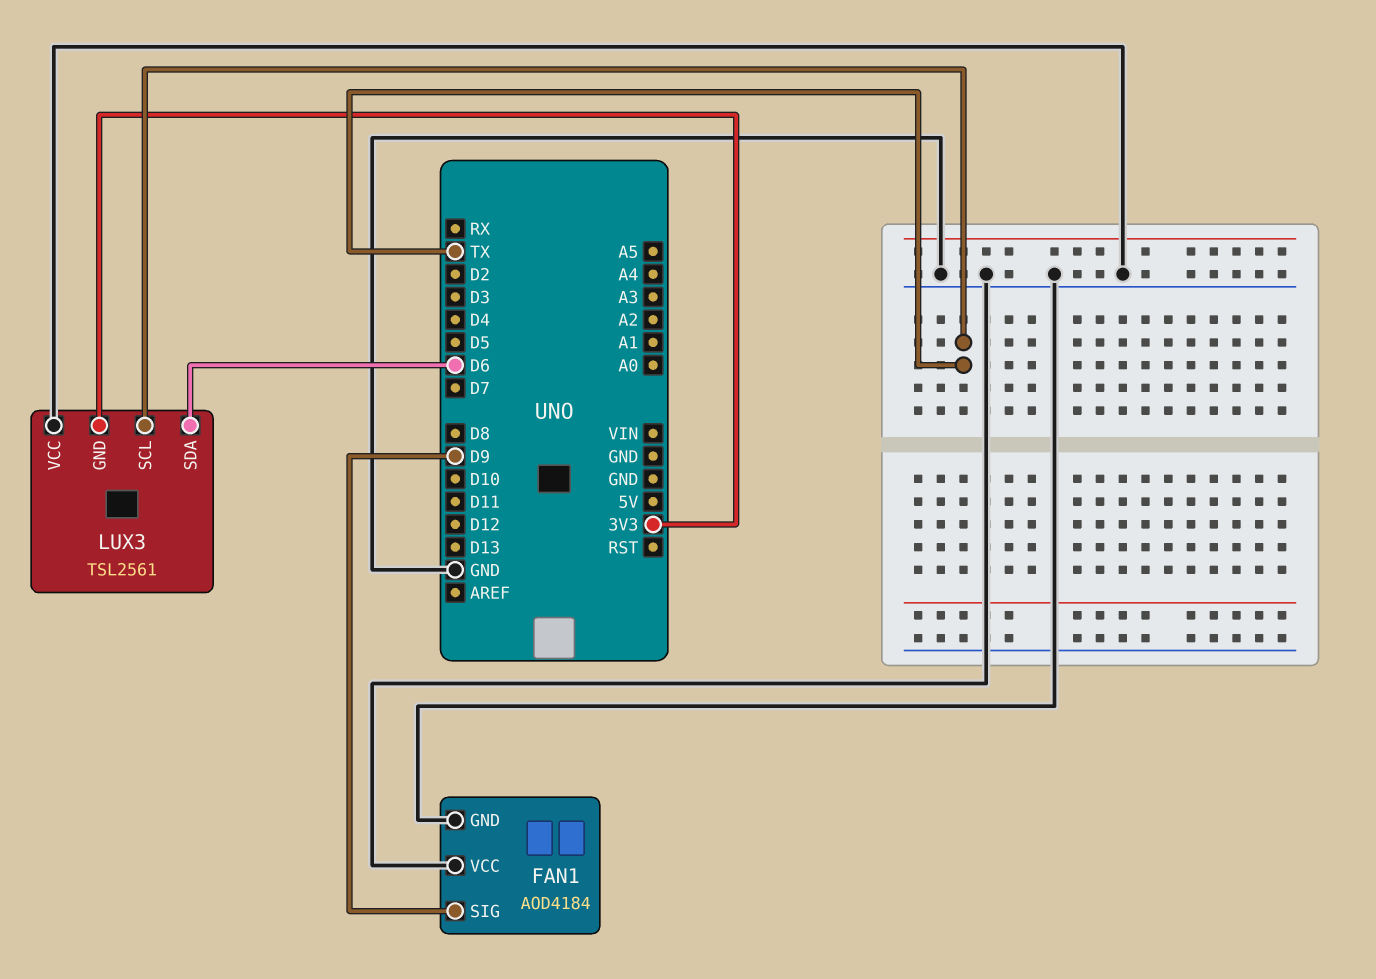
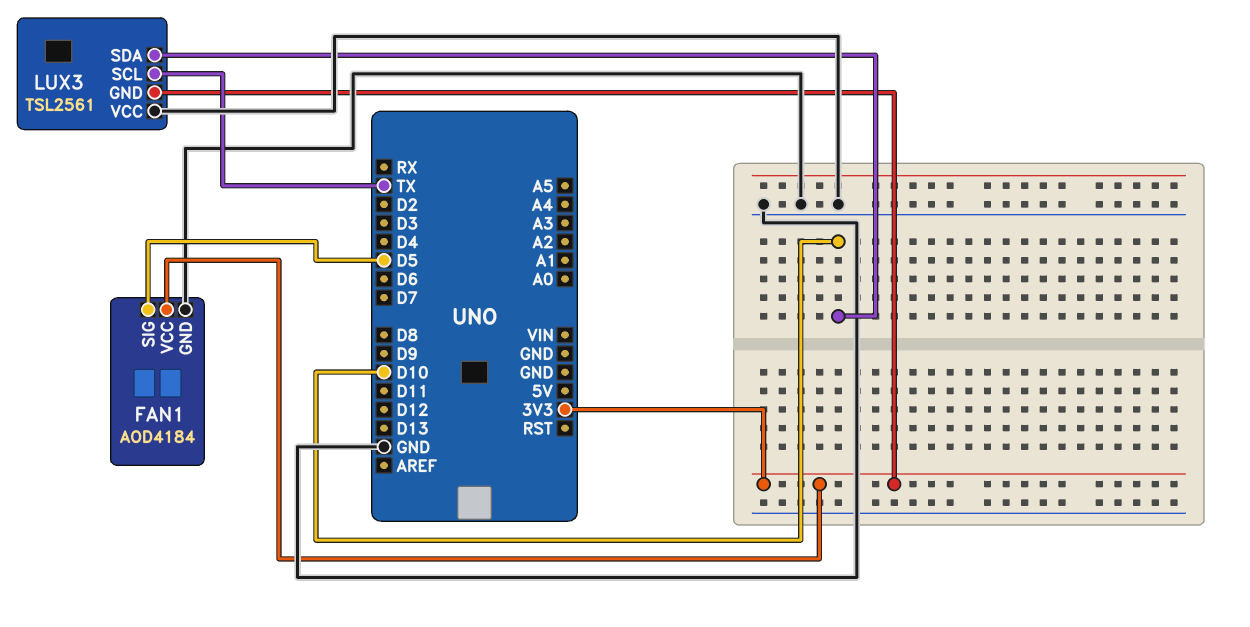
FAN1 pin SIG: D9 -> D5
FAN1 pin VCC: GND -> 3V3
LUX3 pin SDA: D6 -> D10

